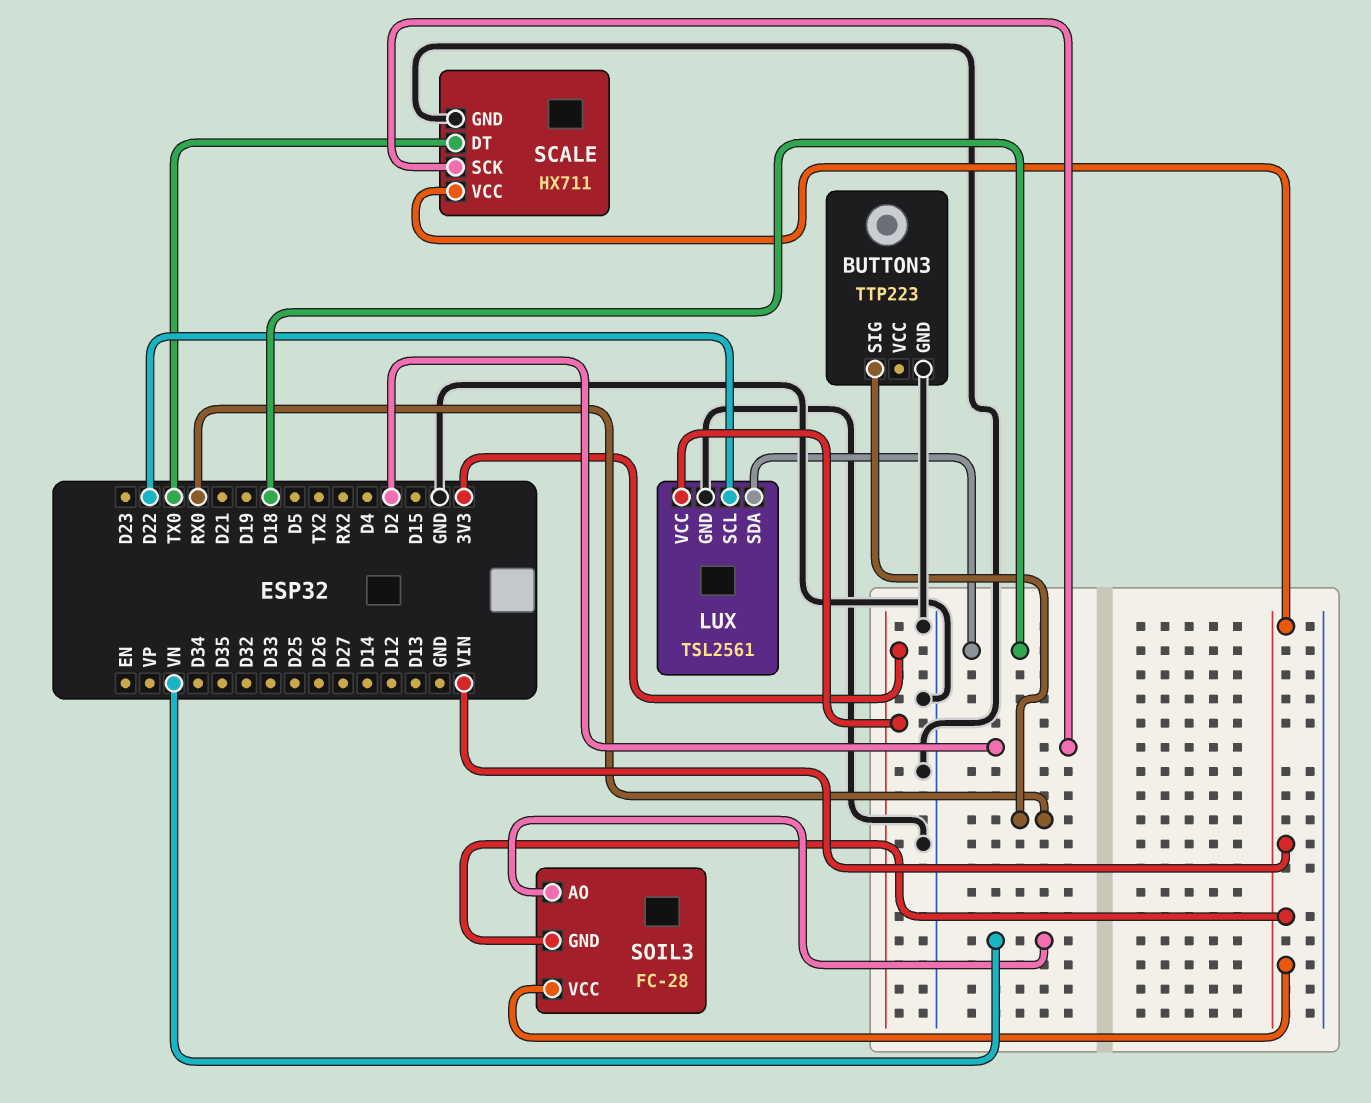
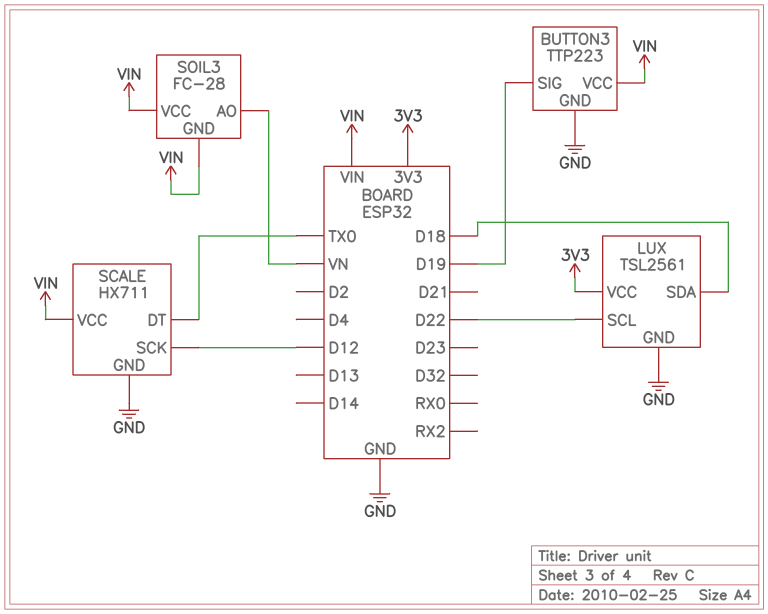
BUTTON3 pin SIG: RX0 -> D19
BUTTON3 pin VCC: none -> VIN
SCALE pin SCK: D2 -> D12

